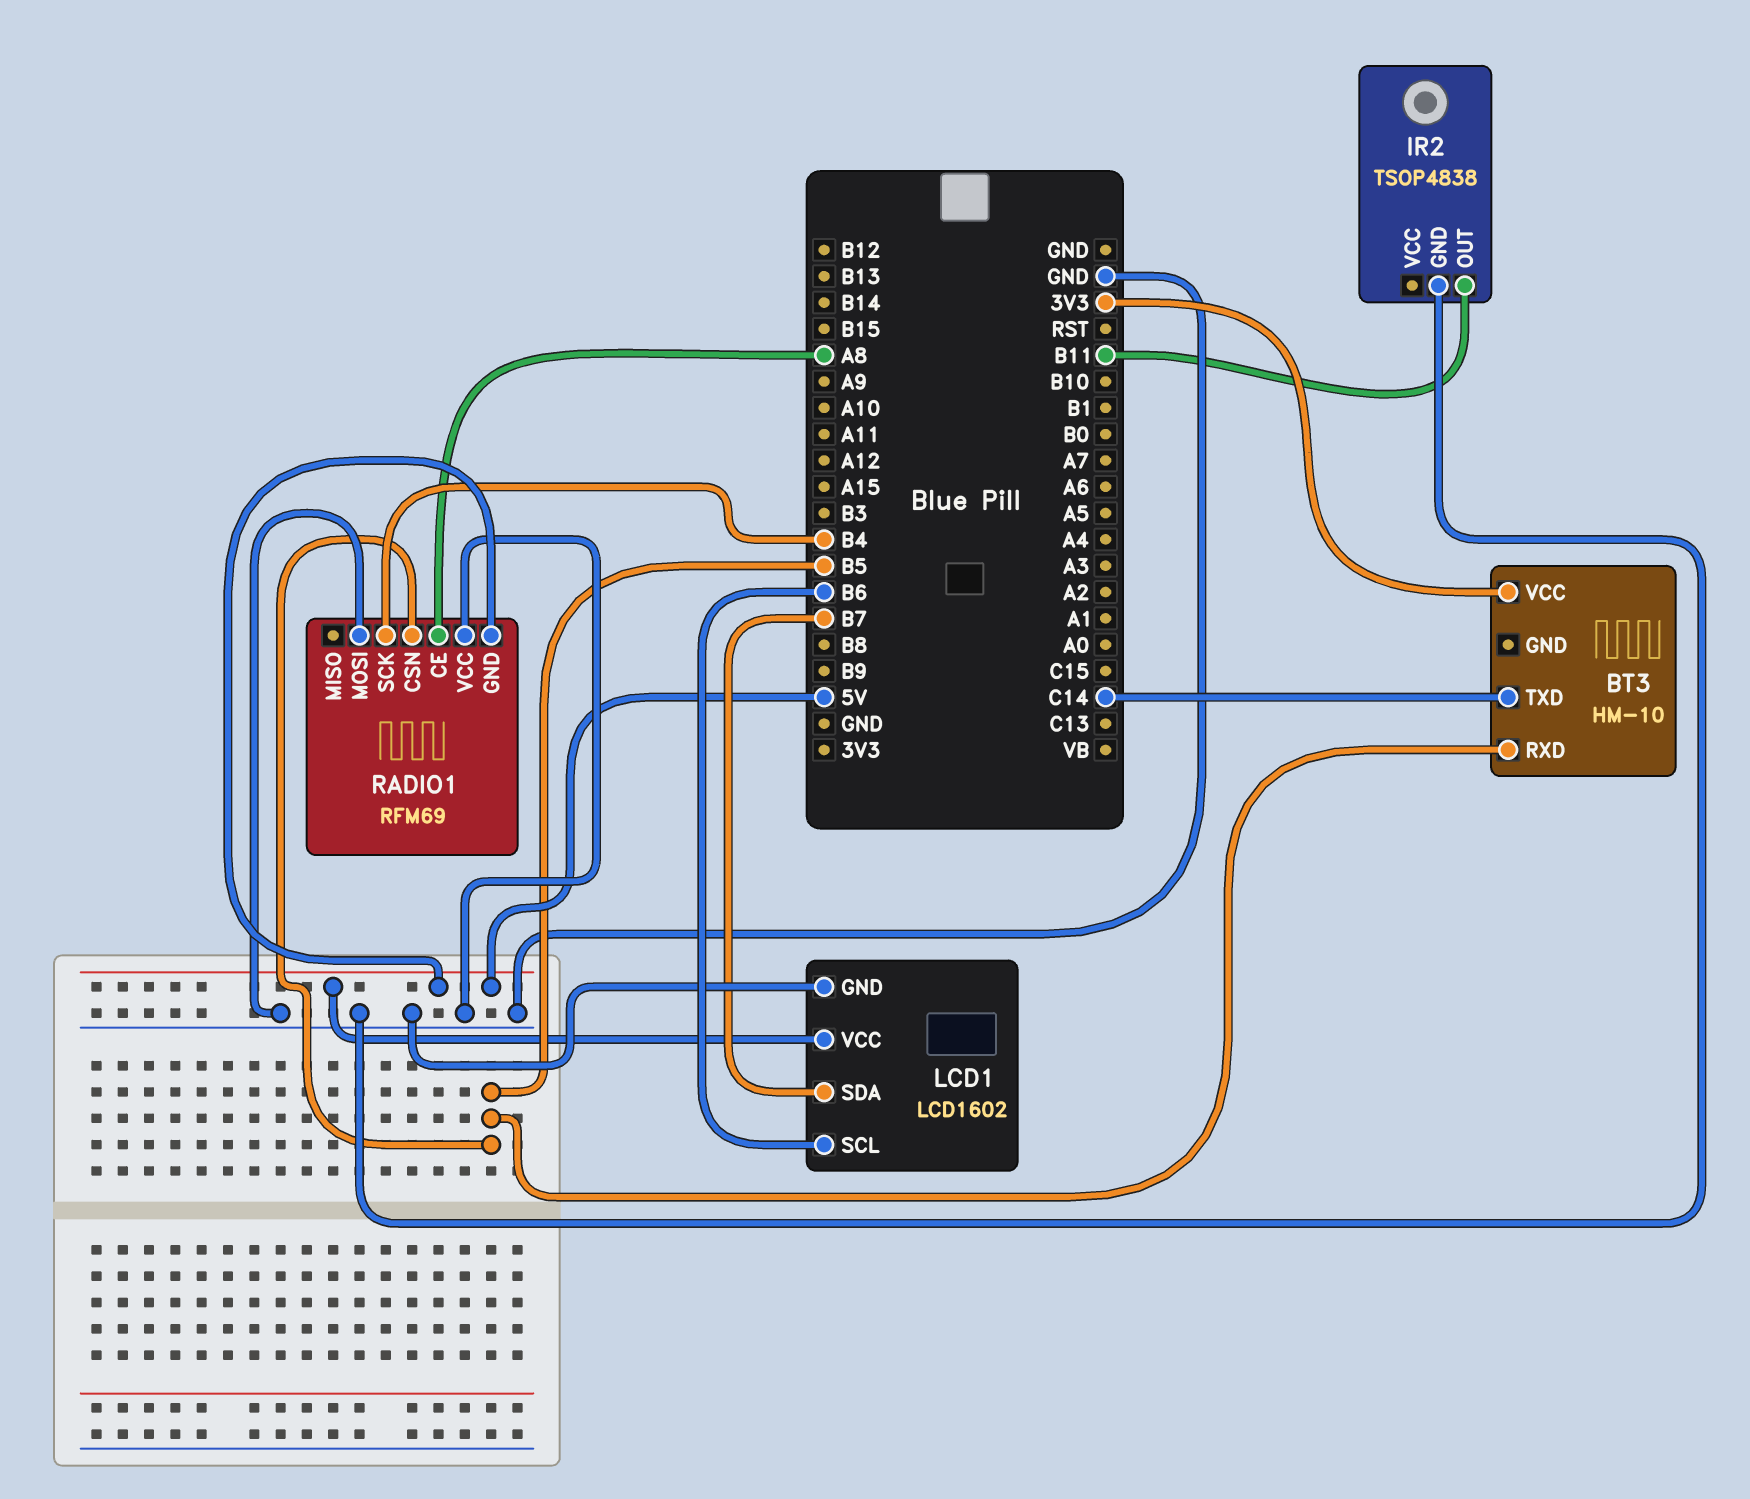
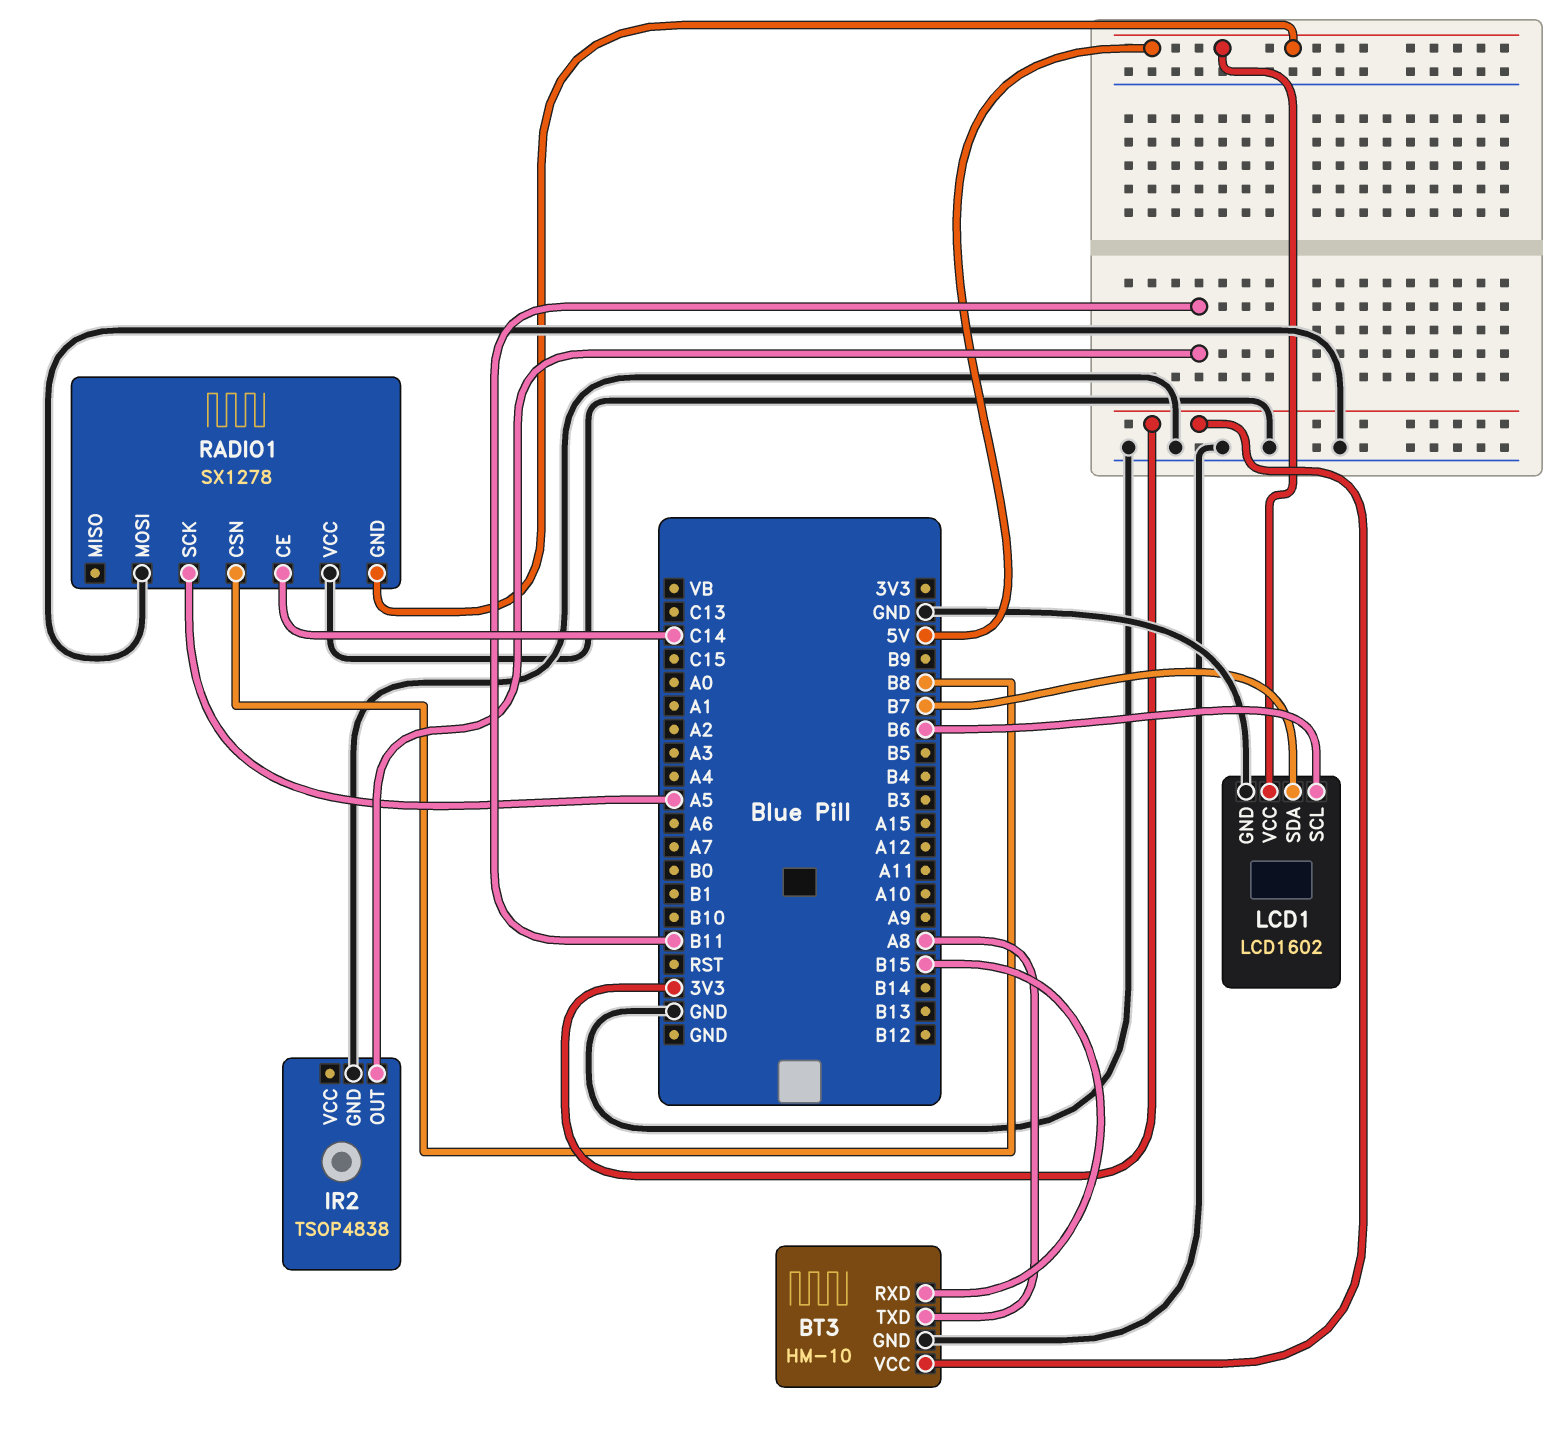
BT3 pin GND: none -> GND
BT3 pin RXD: B5 -> B15
BT3 pin TXD: C14 -> A8
RADIO1: RFM69 -> SX1278
RADIO1 pin CE: A8 -> C14
RADIO1 pin CSN: B5 -> B8
RADIO1 pin SCK: B4 -> A5

